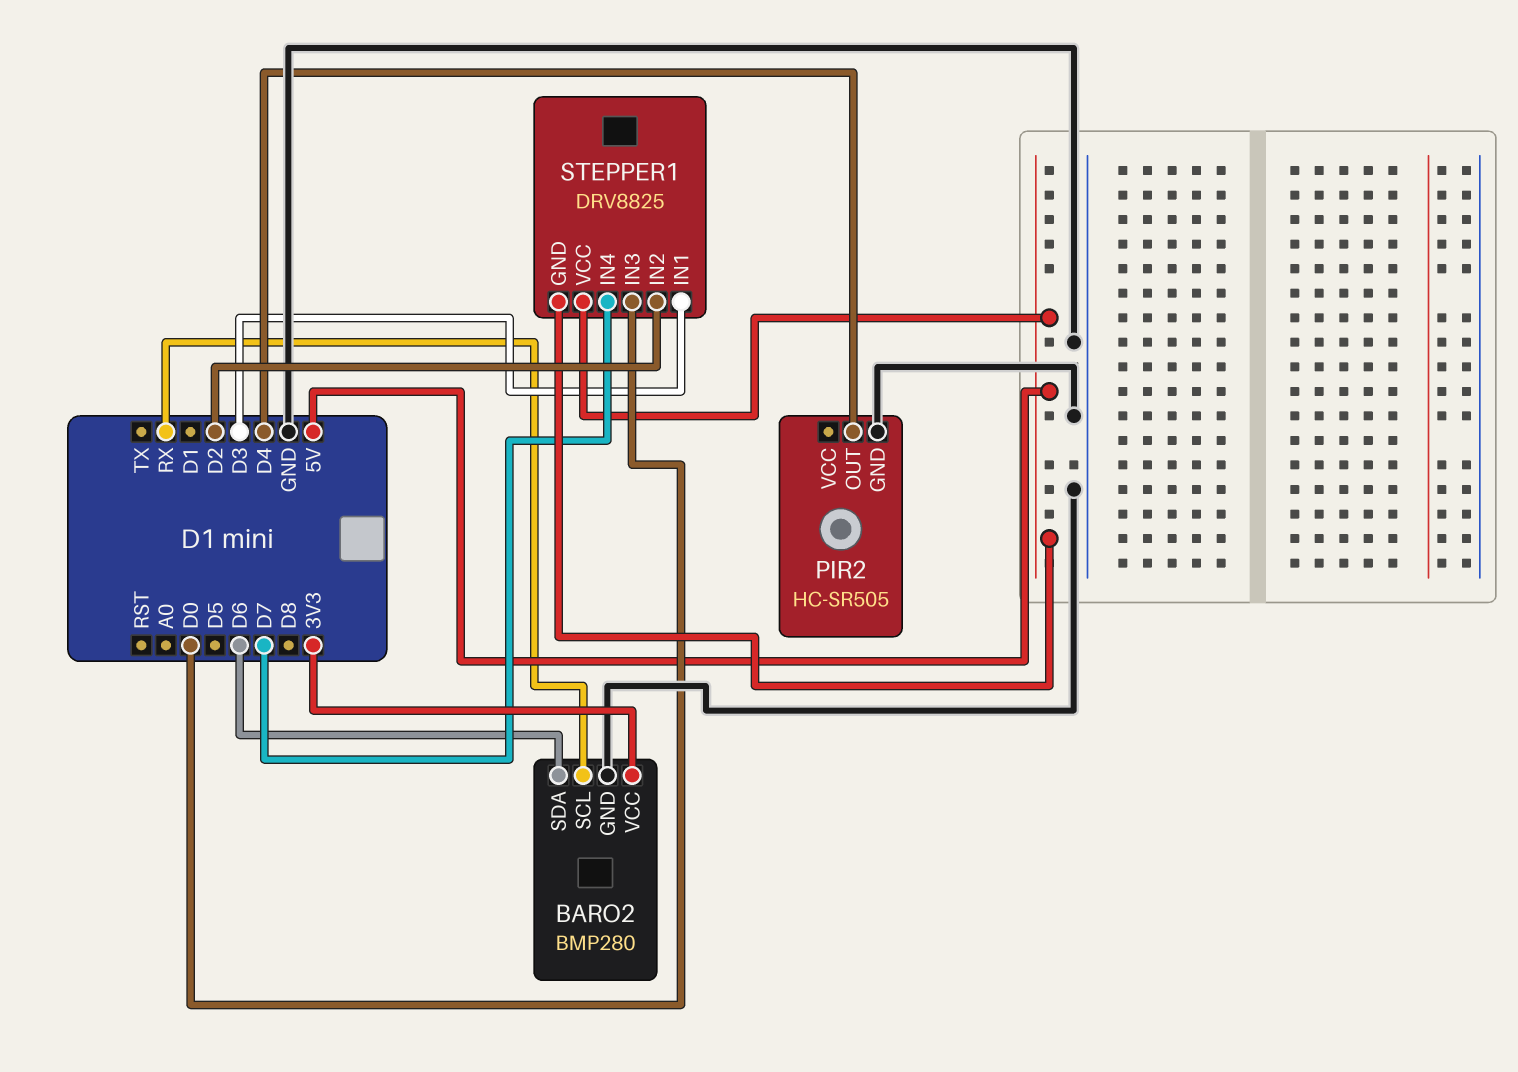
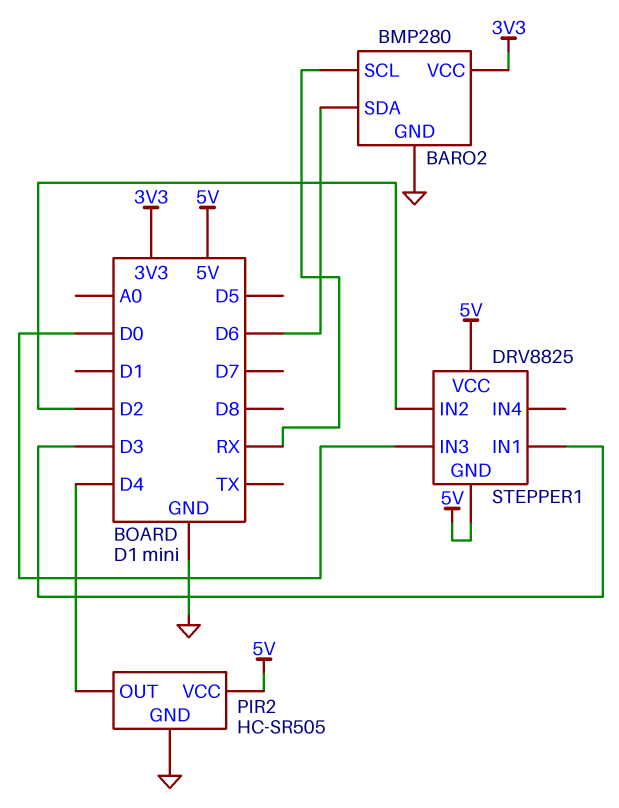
PIR2 pin VCC: none -> 5V
STEPPER1 pin IN4: D7 -> none

